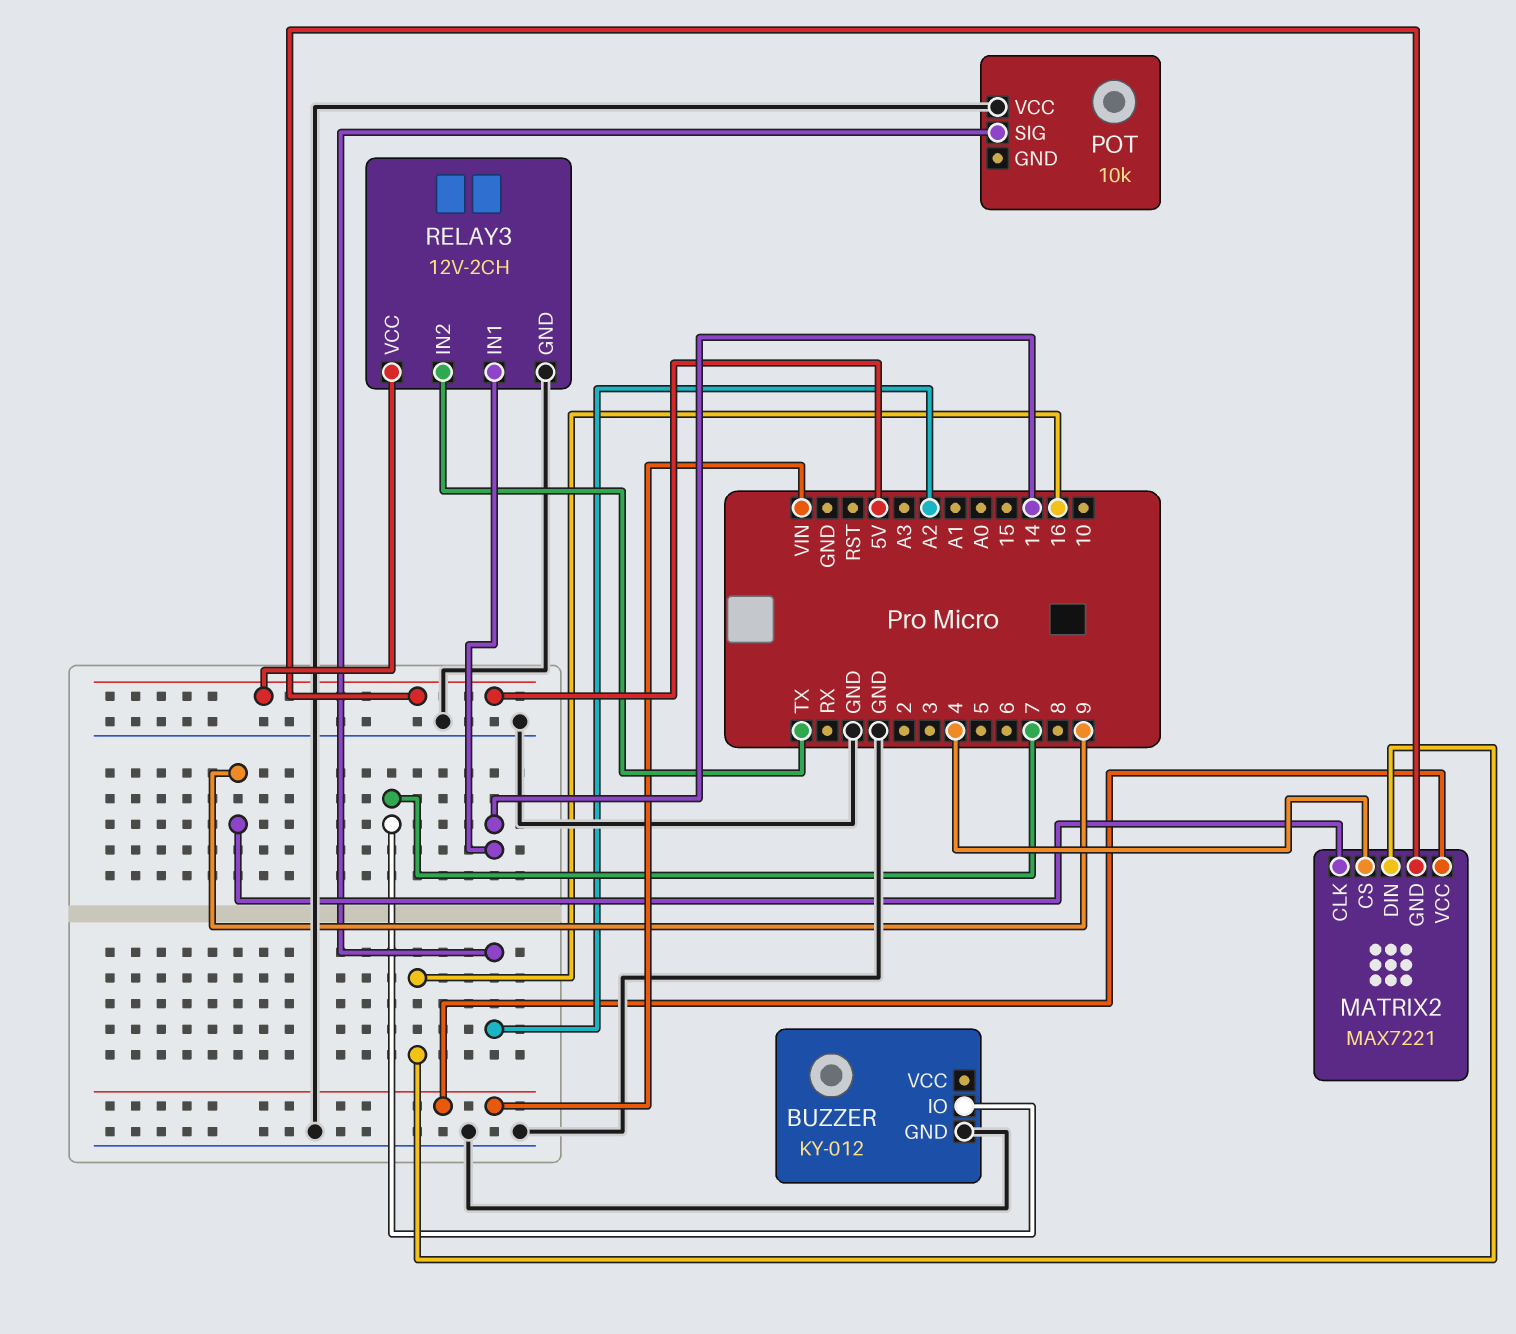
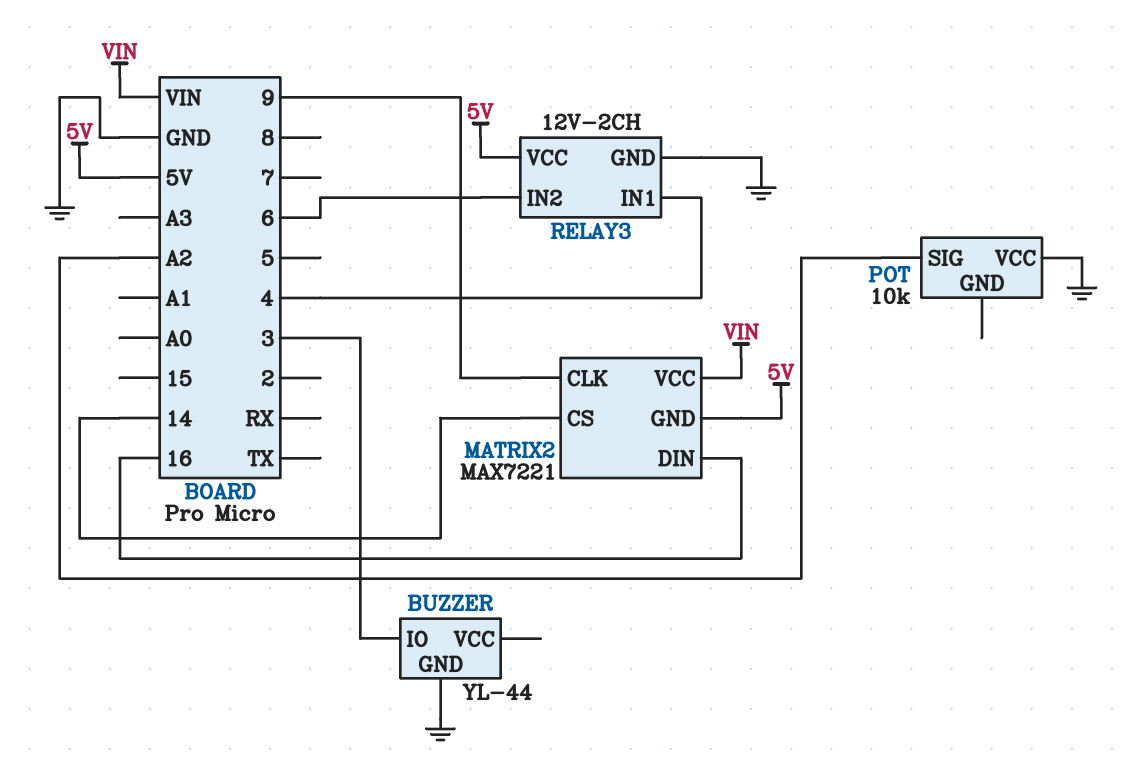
BUZZER: KY-012 -> YL-44
BUZZER pin IO: 7 -> 3
MATRIX2 pin CS: 4 -> 14
RELAY3 pin IN1: 14 -> 4
RELAY3 pin IN2: TX -> 6

